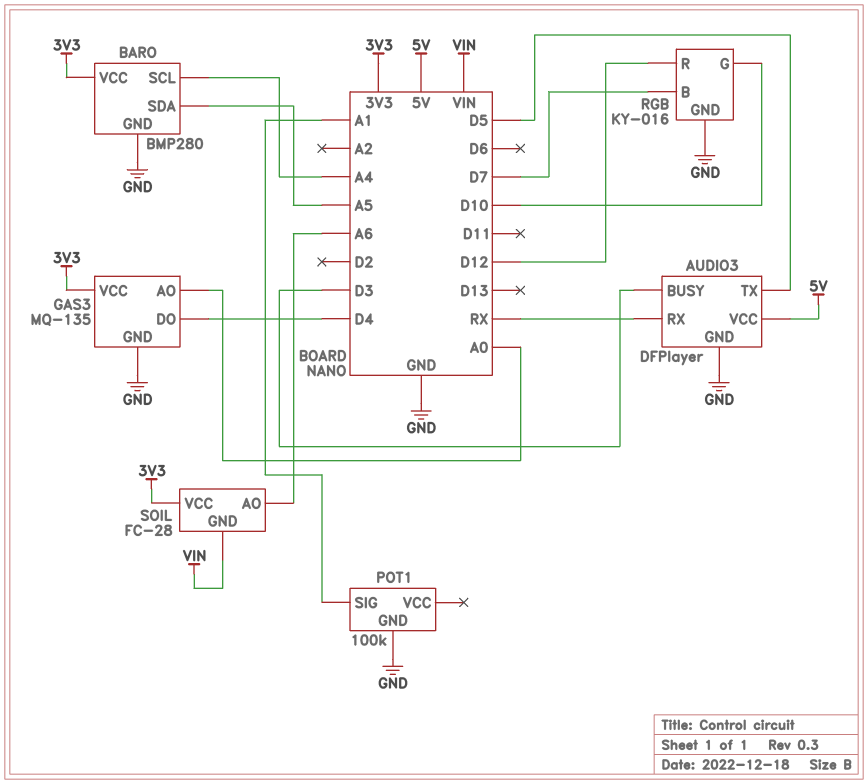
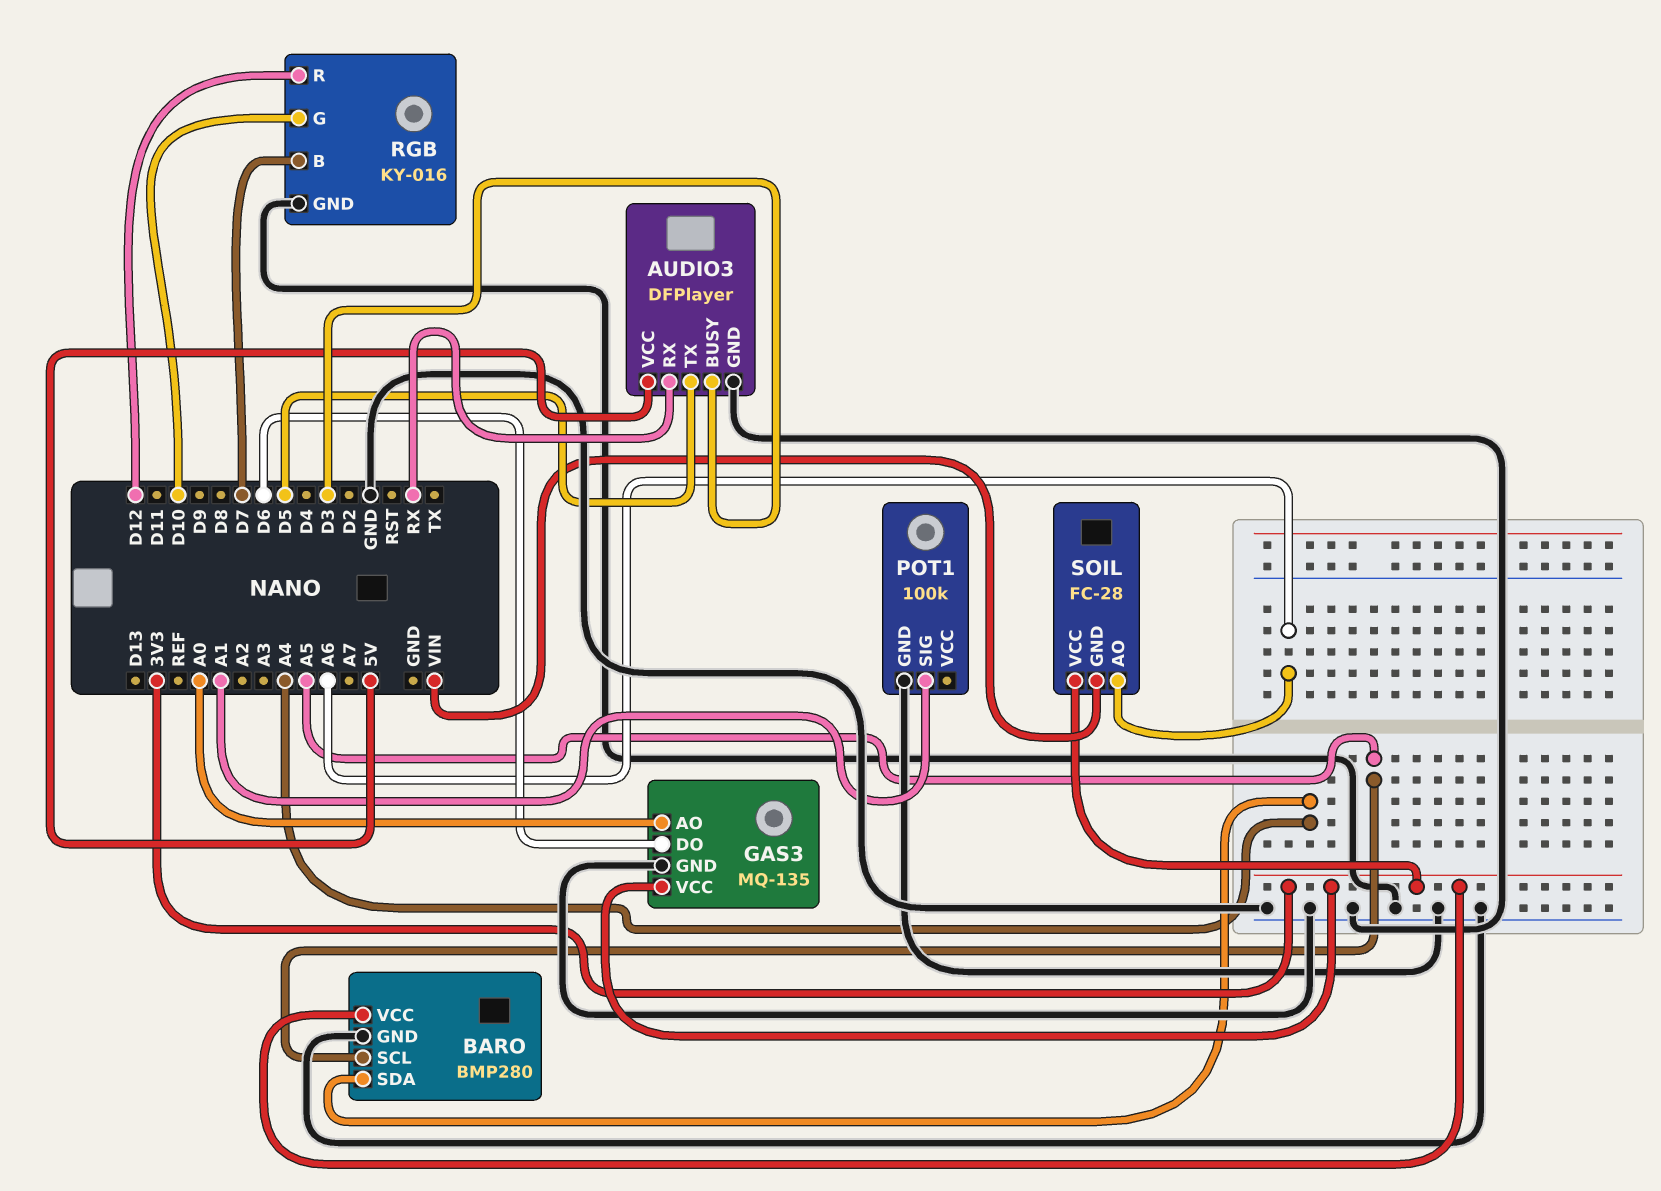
BARO pin SCL: A4 -> A5
BARO pin SDA: A5 -> A4
GAS3 pin DO: D4 -> D6

